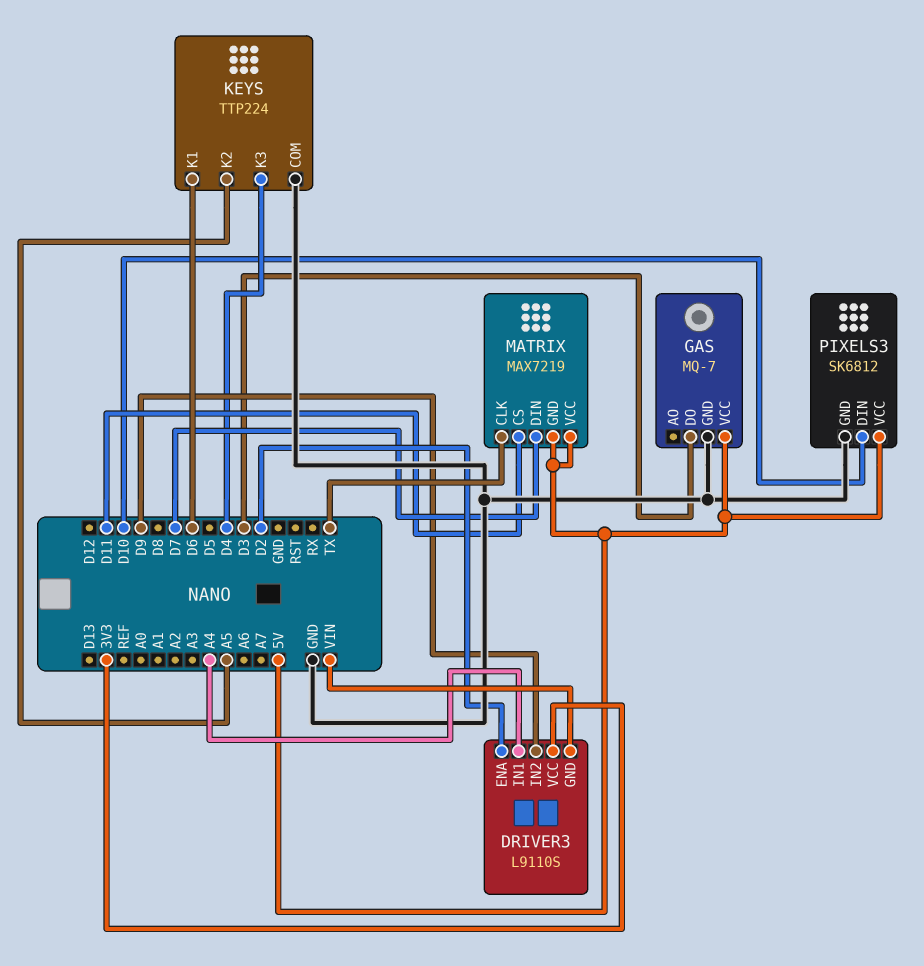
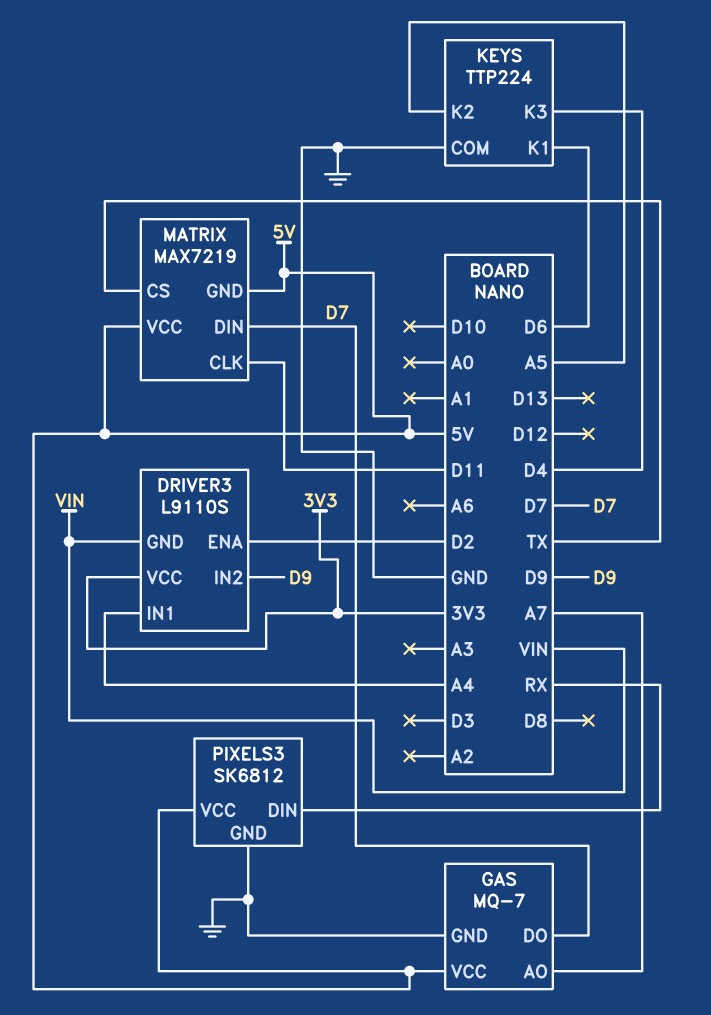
GAS pin AO: none -> A7
GAS pin DO: D3 -> D7
MATRIX pin CLK: TX -> D11
MATRIX pin CS: D11 -> TX
PIXELS3 pin DIN: D10 -> RX

